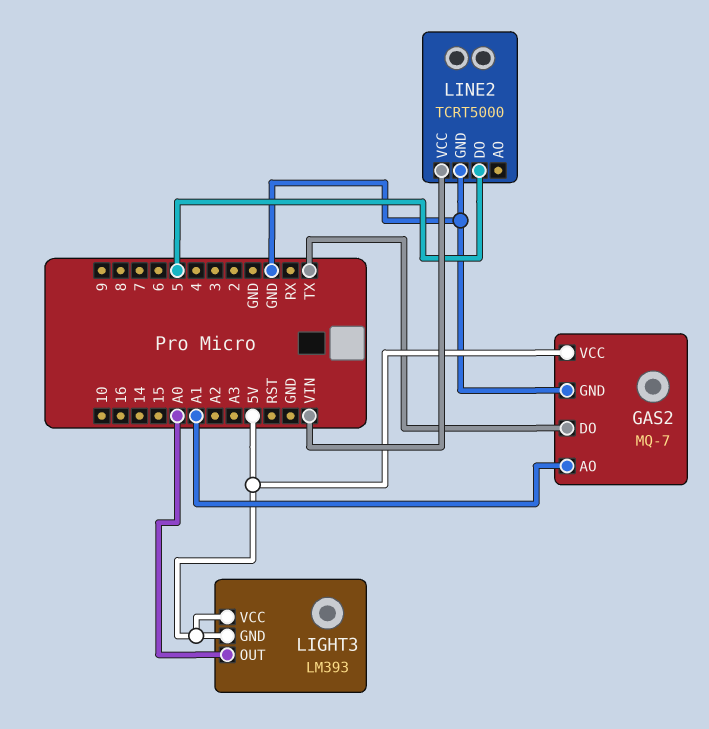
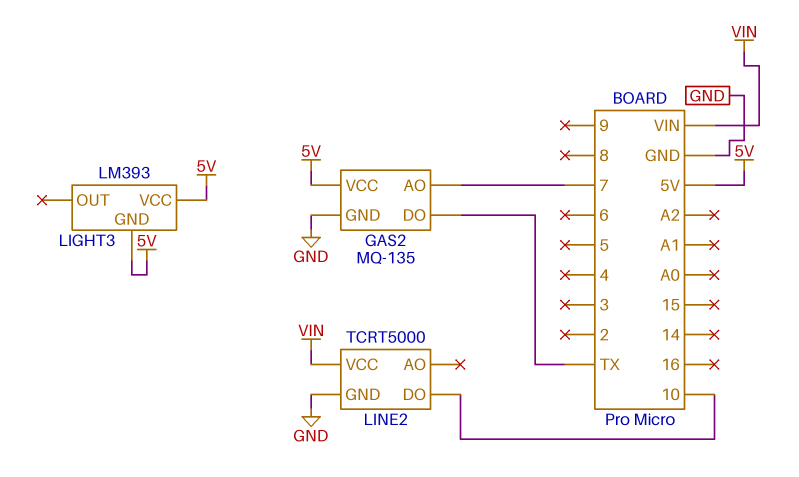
GAS2: MQ-7 -> MQ-135
GAS2 pin AO: A1 -> 7
LIGHT3 pin OUT: A0 -> none
LINE2 pin DO: 5 -> 10

